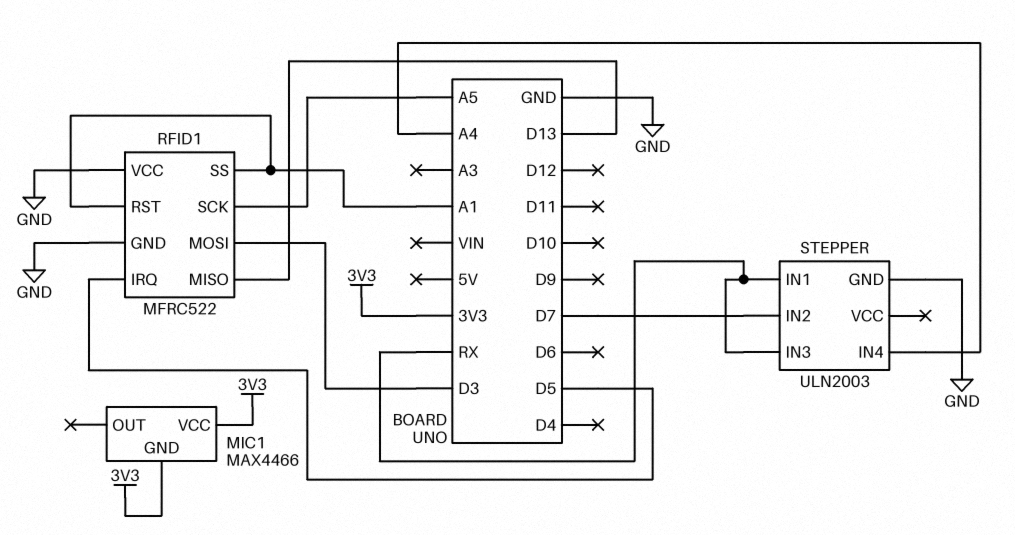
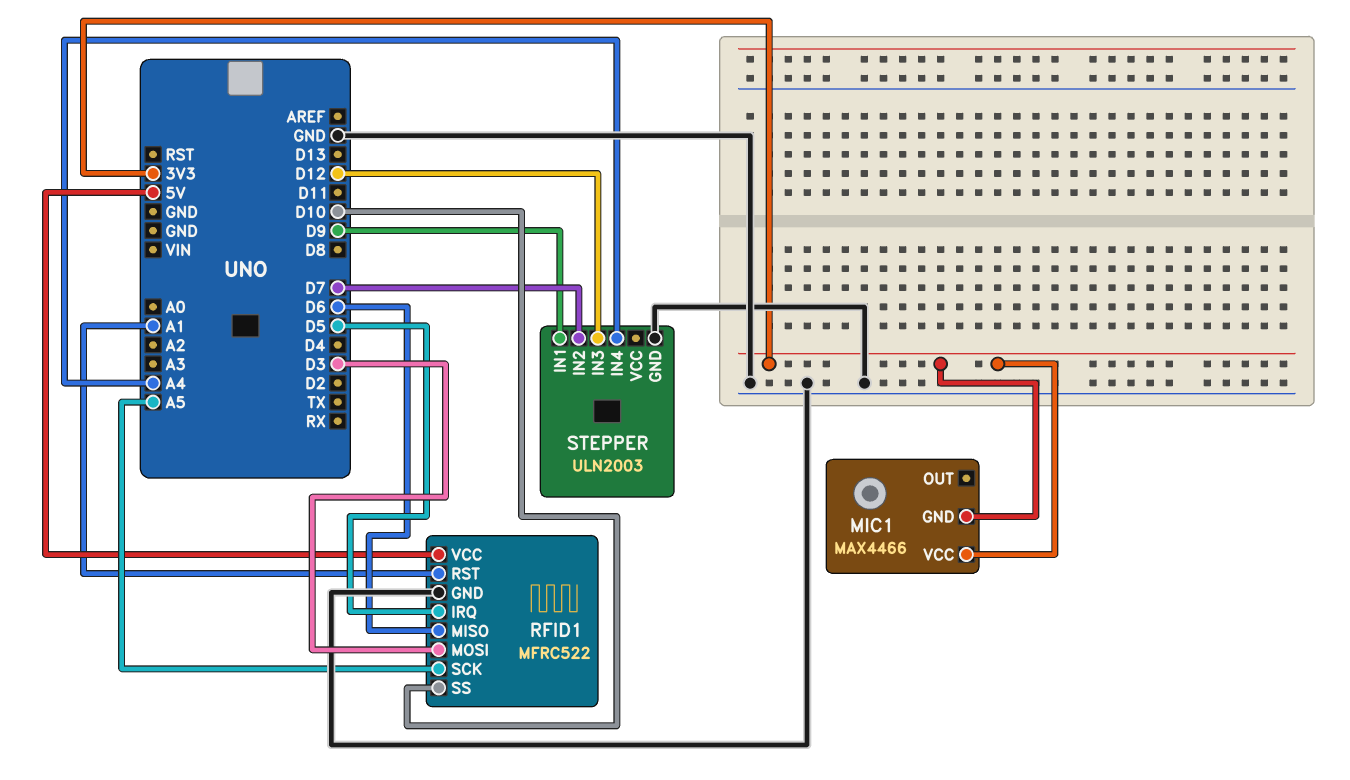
RFID1 pin MISO: D13 -> D6
RFID1 pin SS: A1 -> D10
RFID1 pin VCC: GND -> 5V
STEPPER pin IN1: RX -> D9
STEPPER pin IN3: RX -> D12

